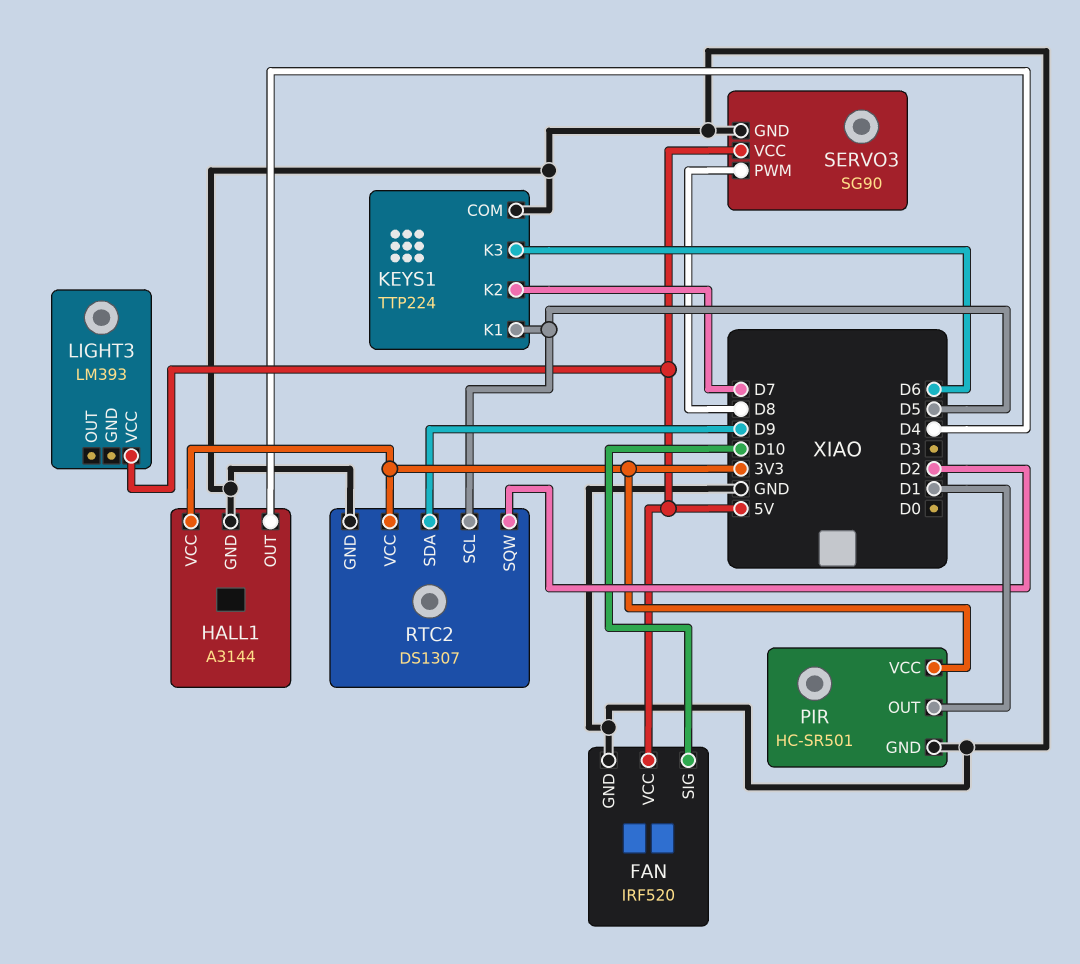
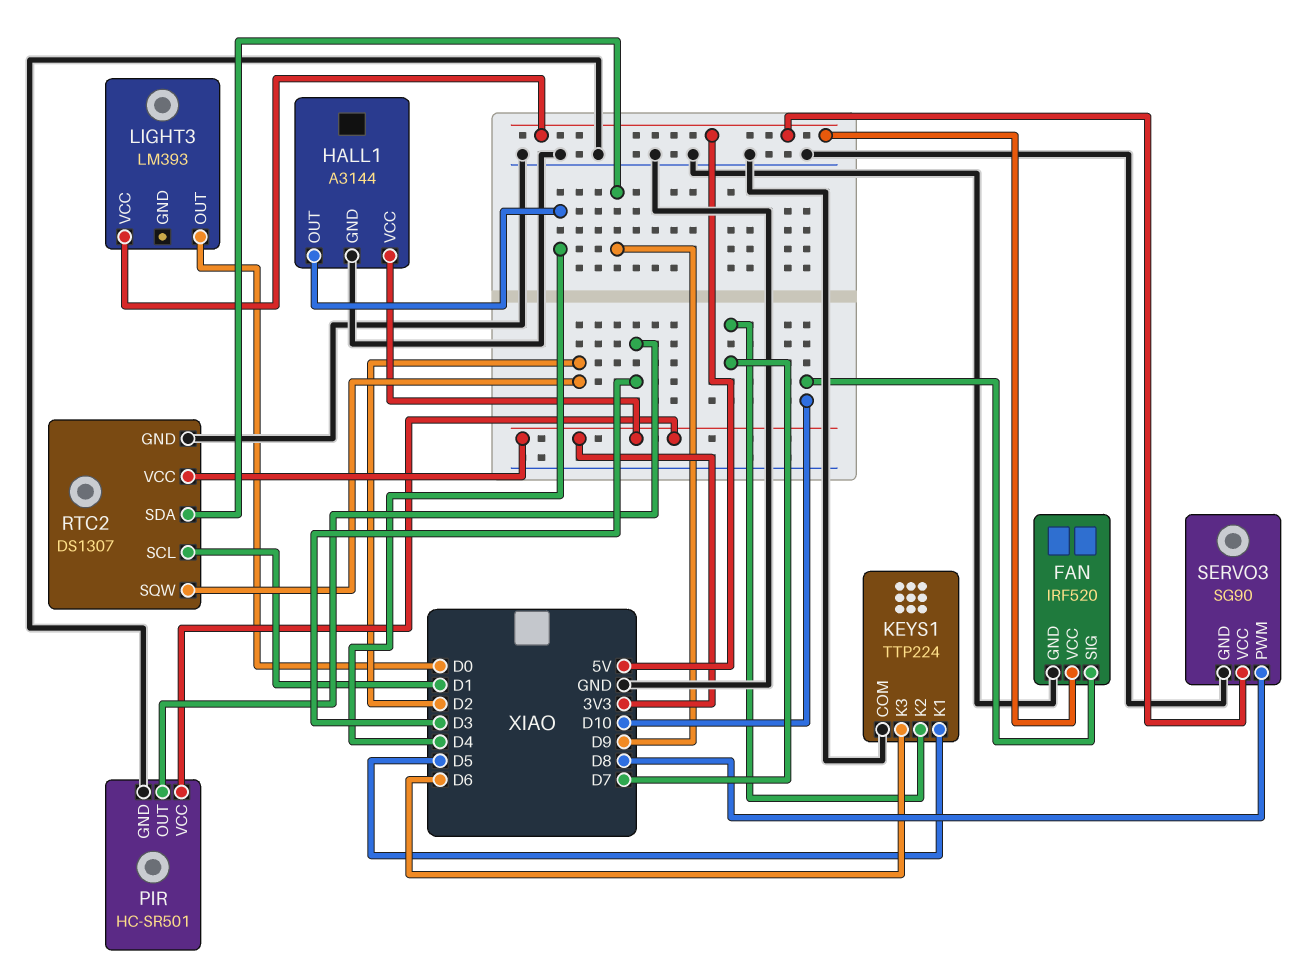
LIGHT3 pin OUT: none -> D0
PIR pin OUT: D1 -> D3
RTC2 pin SCL: D5 -> D1

